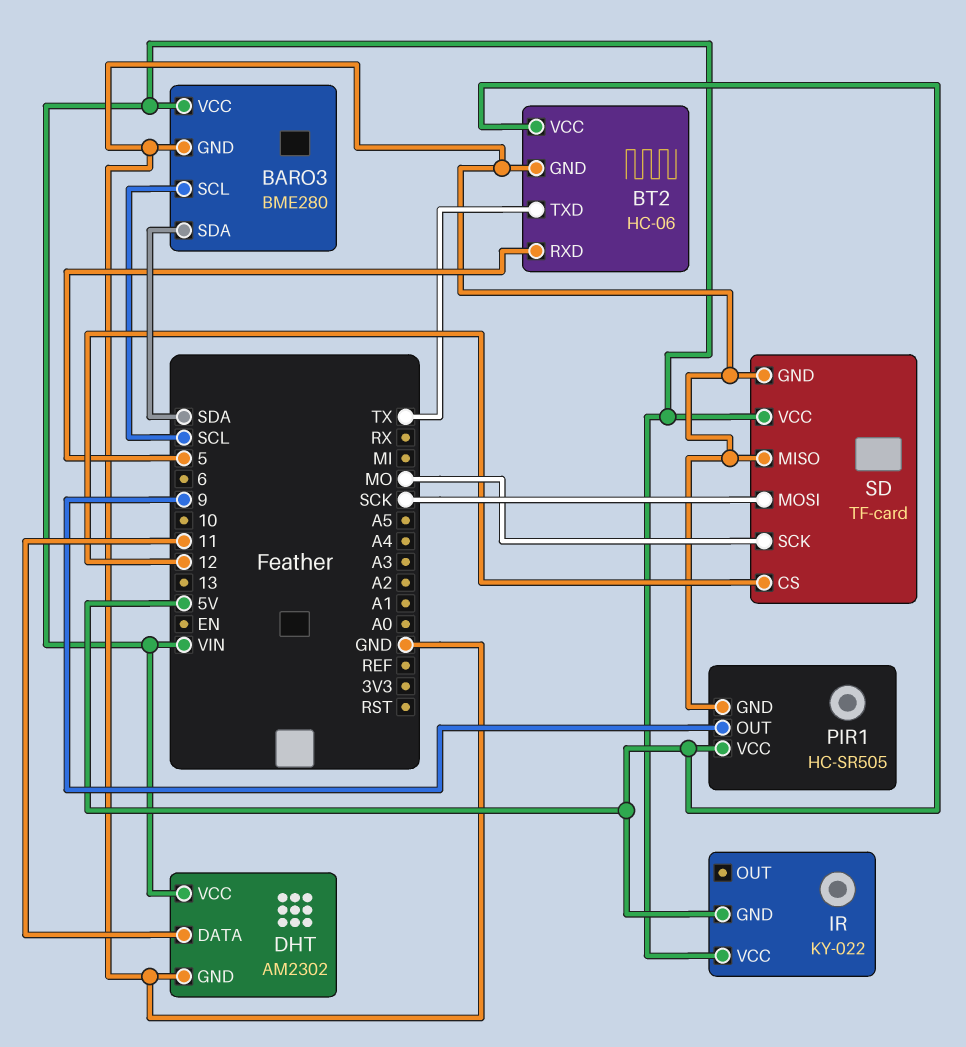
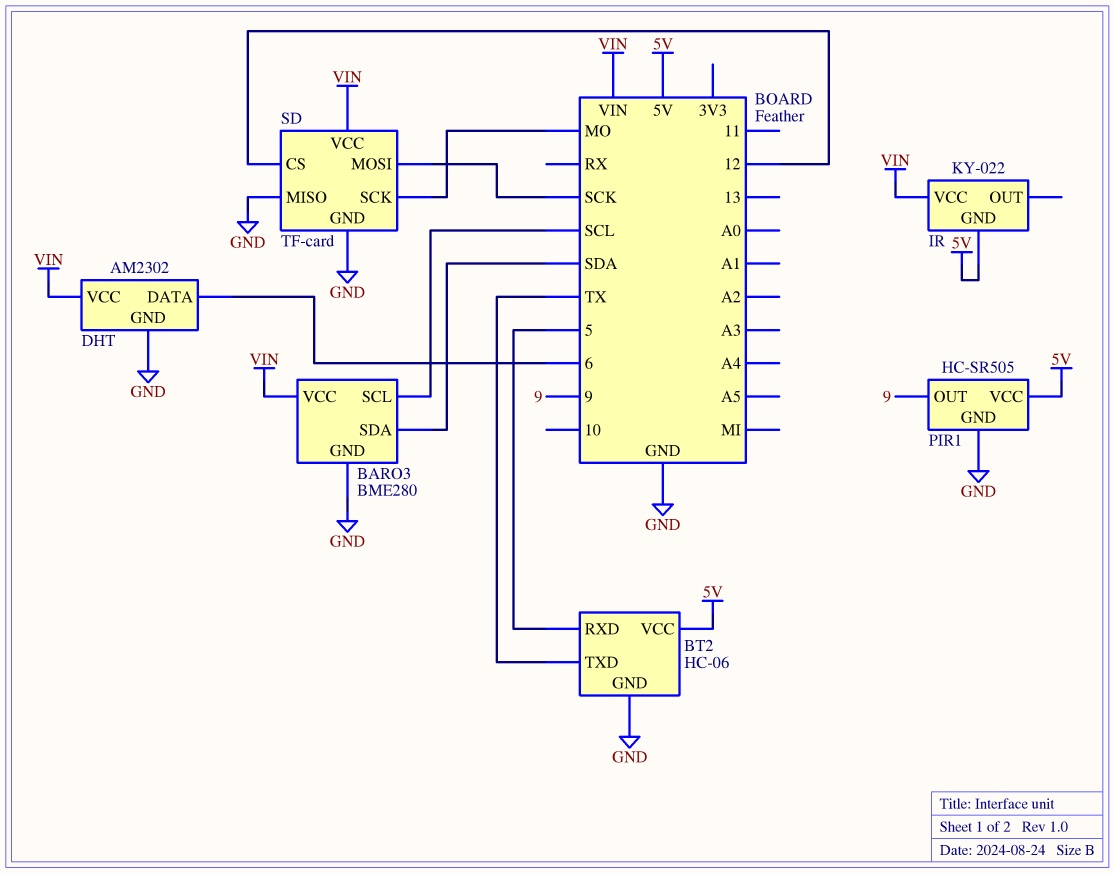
DHT pin DATA: 11 -> 6

